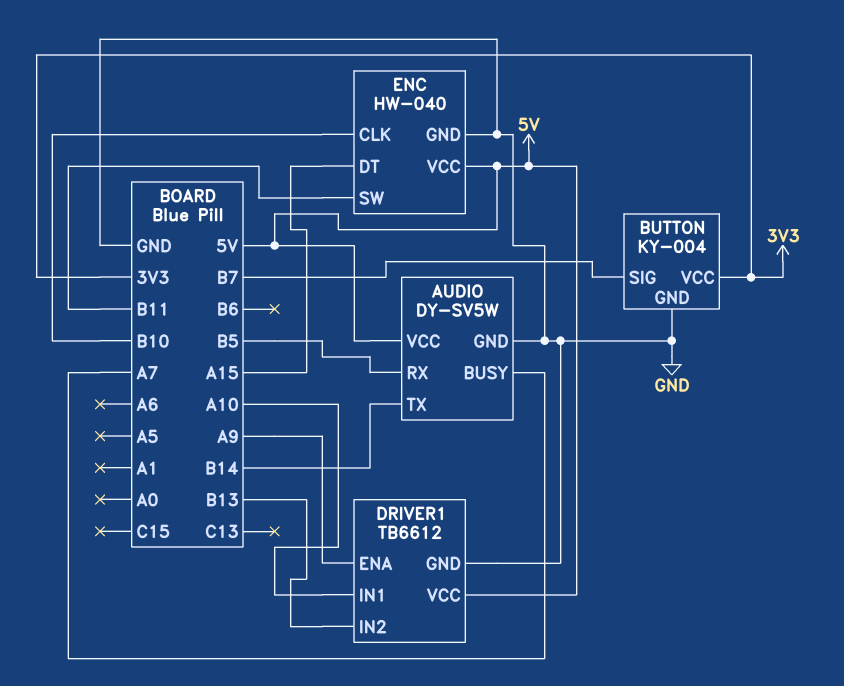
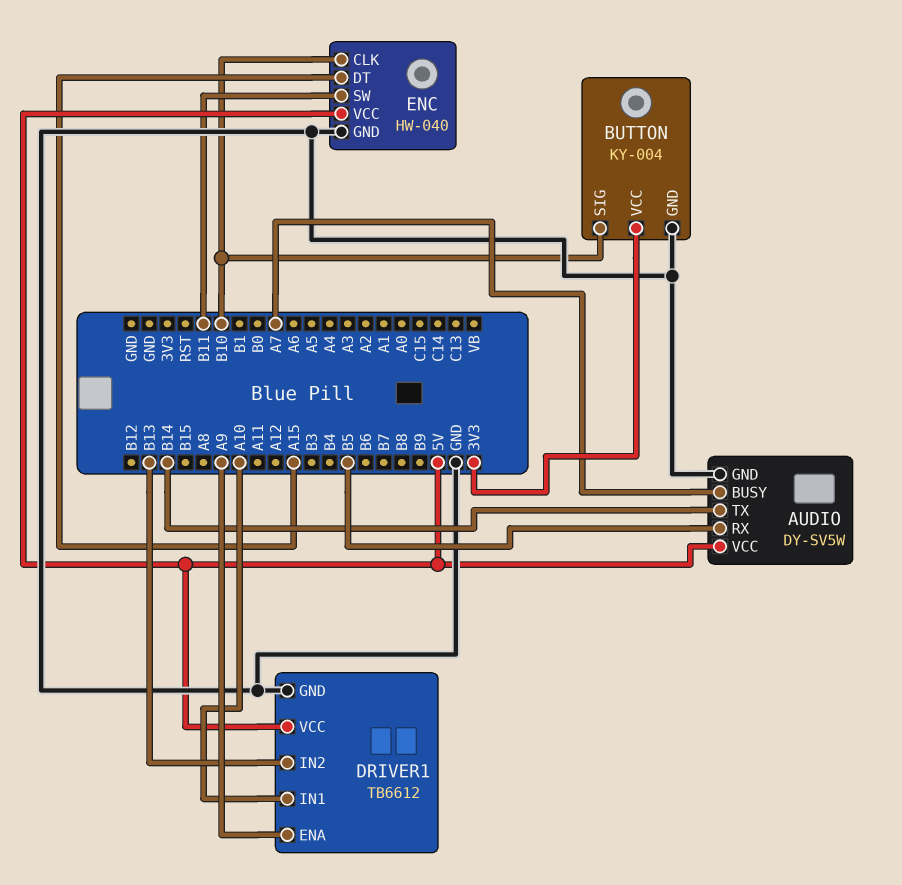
BUTTON pin SIG: B7 -> B10

